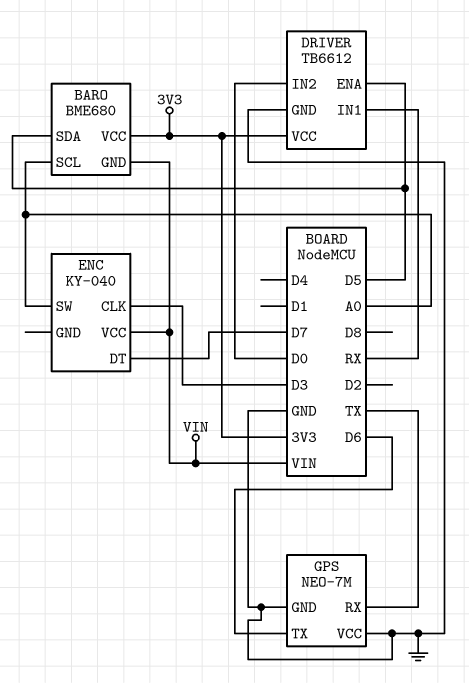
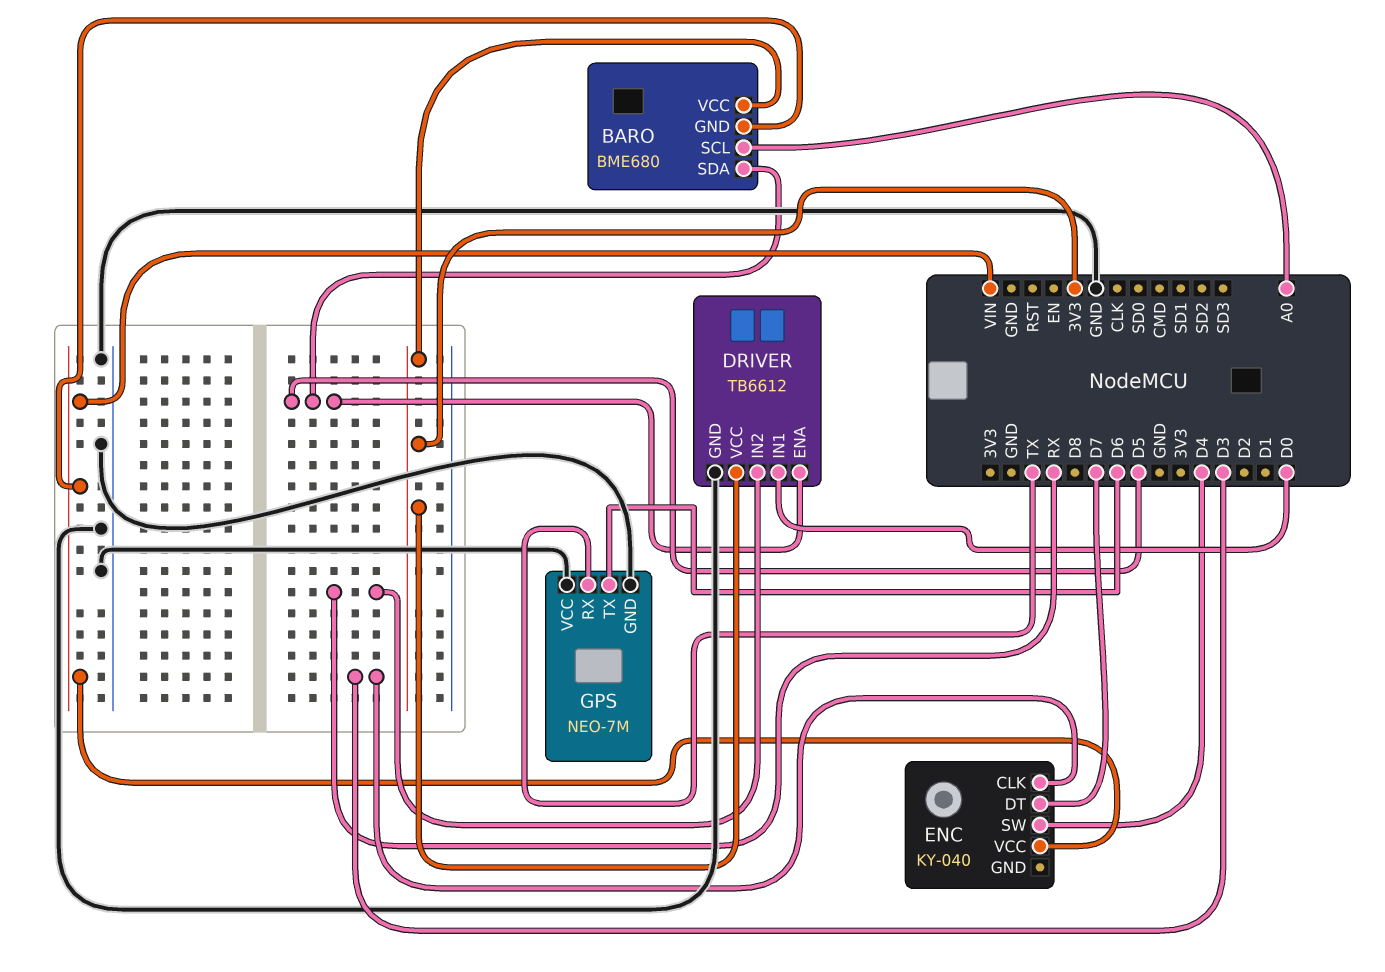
DRIVER pin IN1: RX -> D0
DRIVER pin IN2: D0 -> RX
ENC pin SW: A0 -> D4

